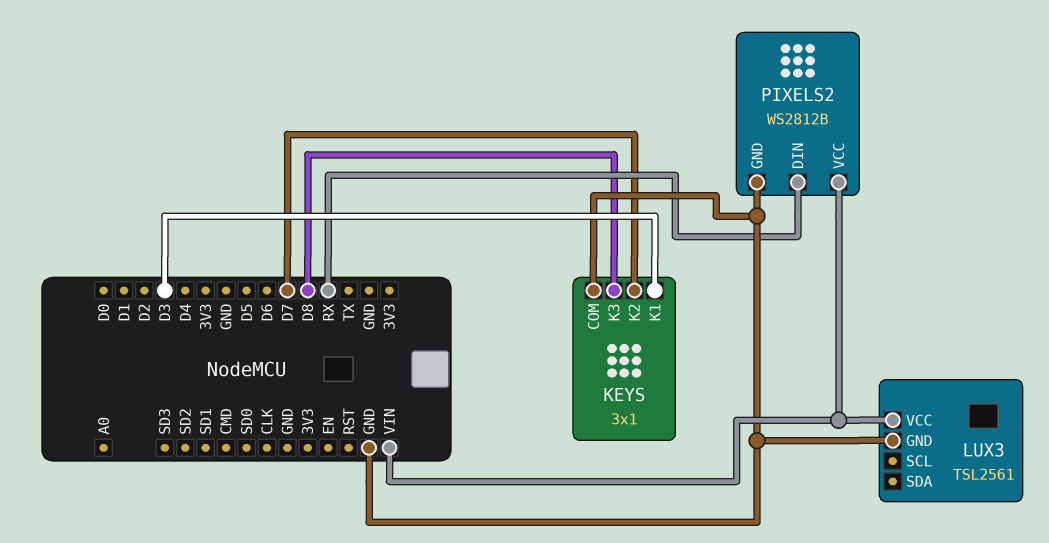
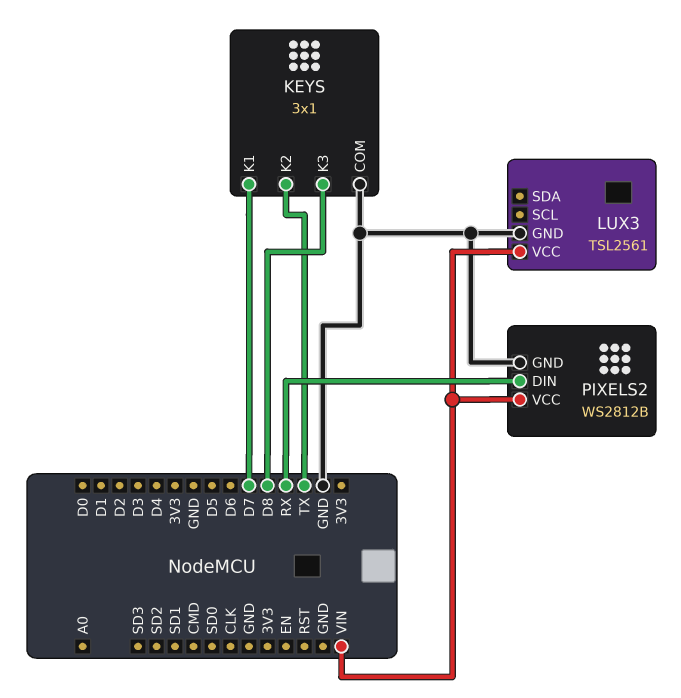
KEYS pin K1: D3 -> D7
KEYS pin K2: D7 -> TX

